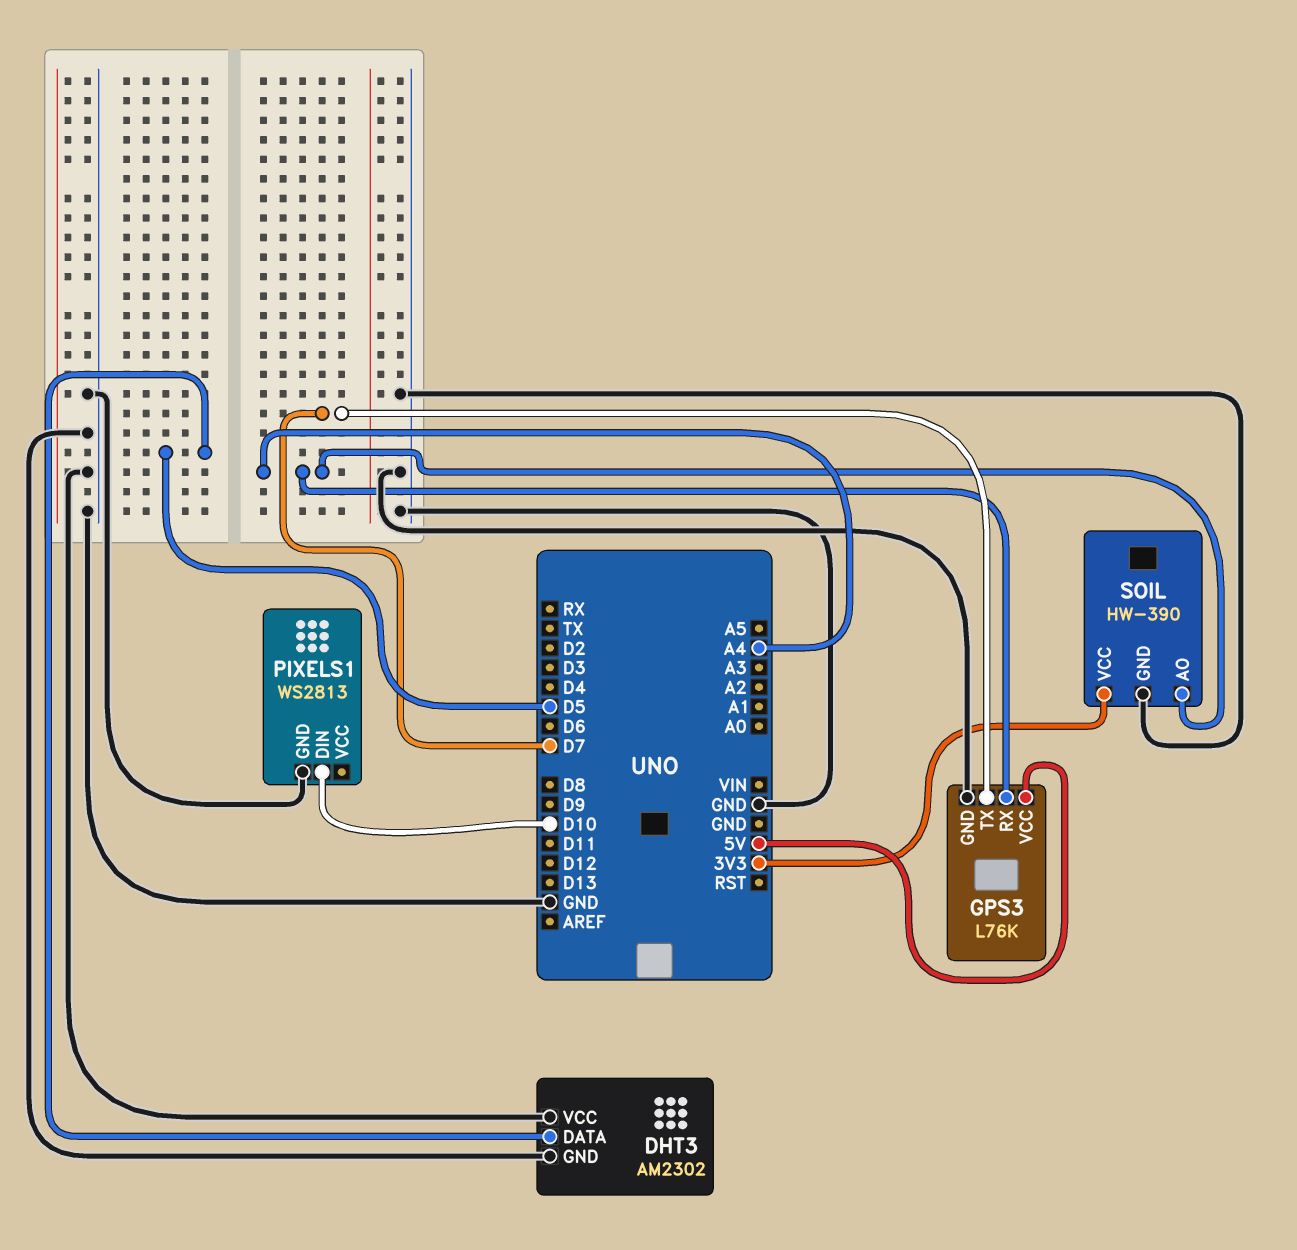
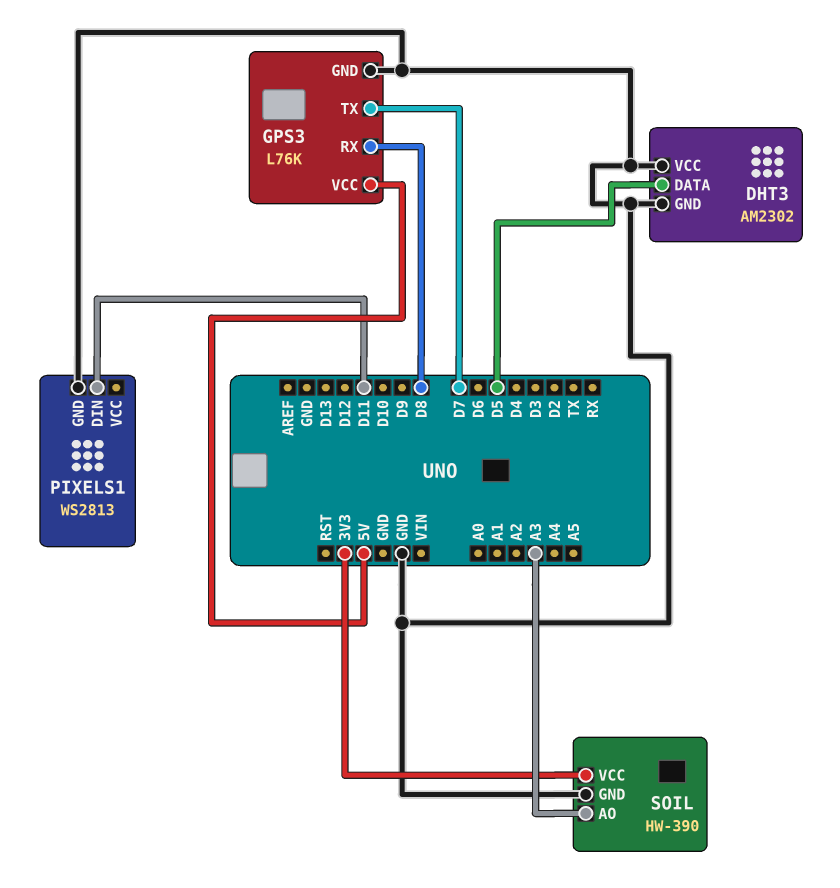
GPS3 pin RX: A4 -> D8
PIXELS1 pin DIN: D10 -> D11
SOIL pin AO: A4 -> A3

